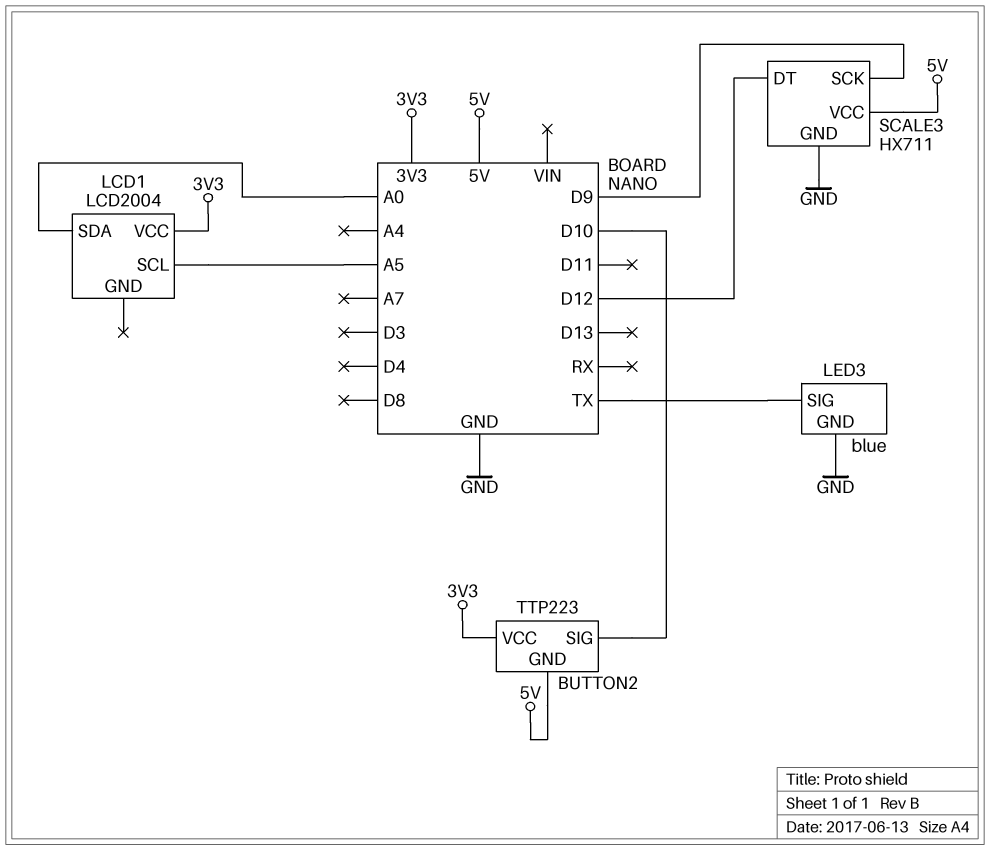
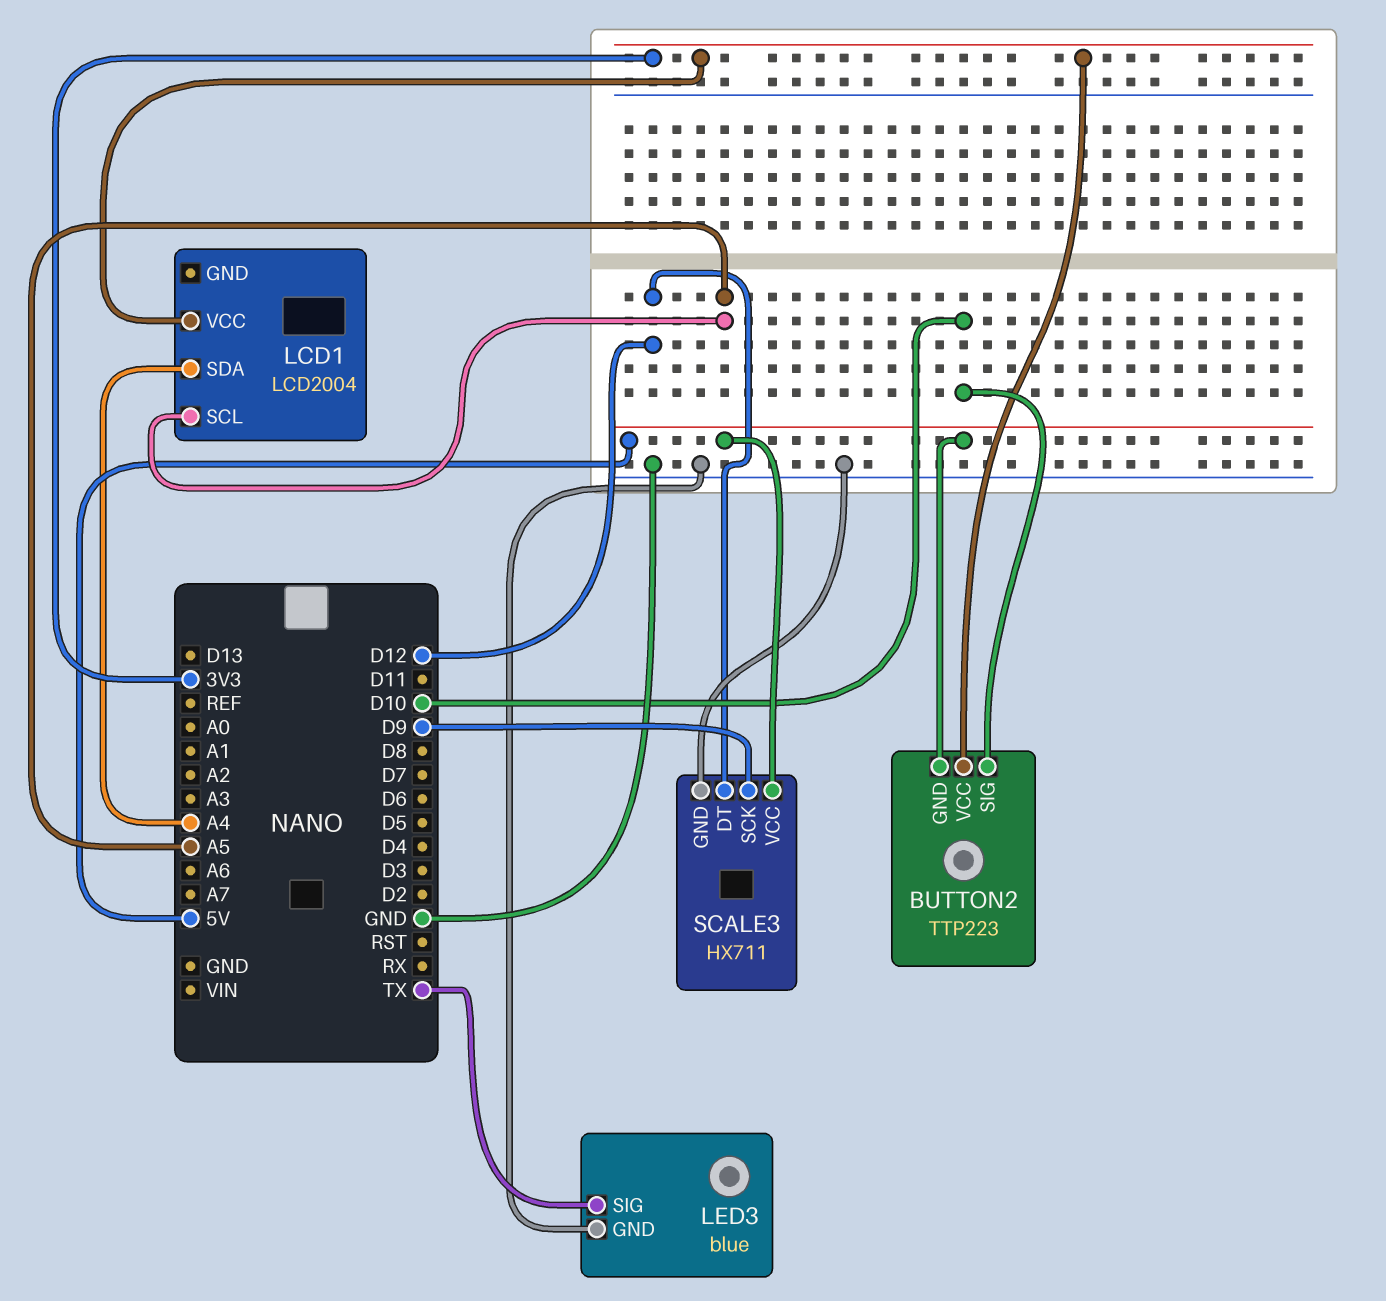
LCD1 pin SDA: A0 -> A4

